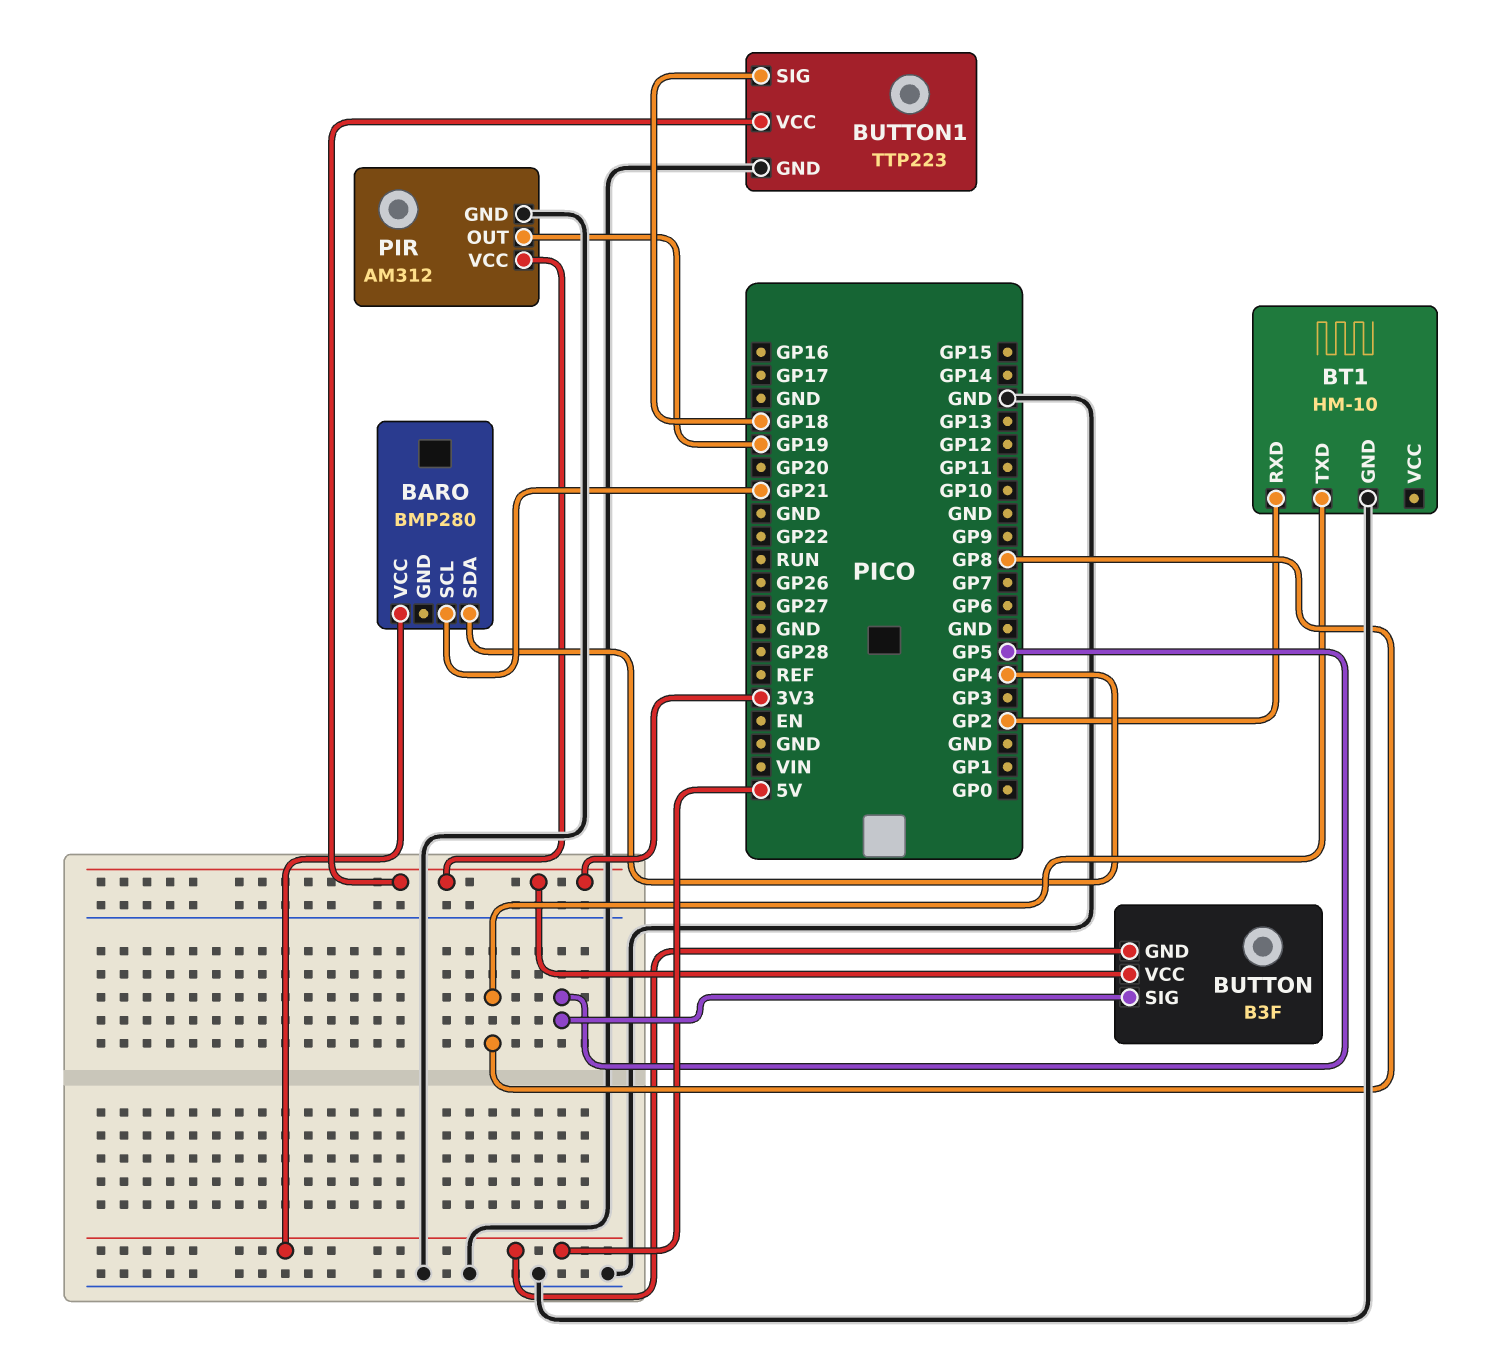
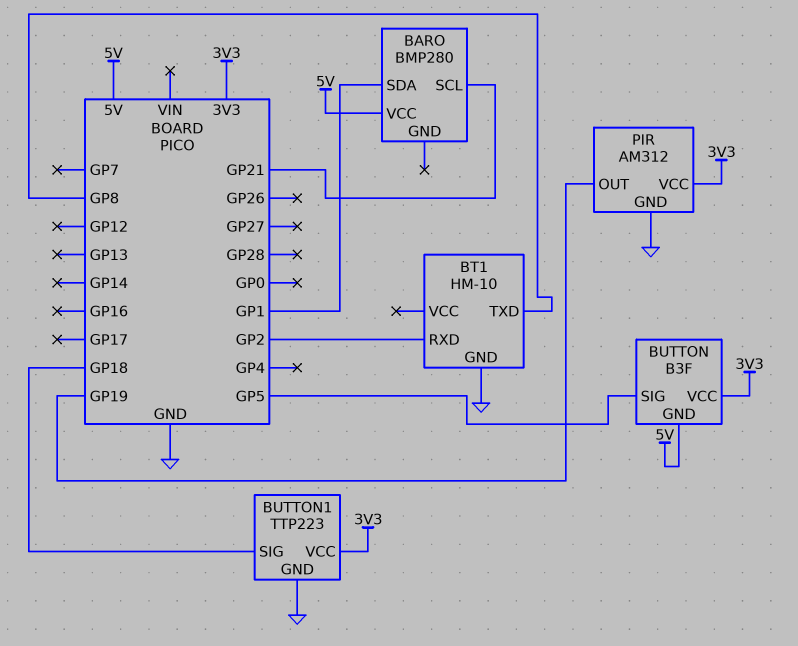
BARO pin SDA: GP4 -> GP1

